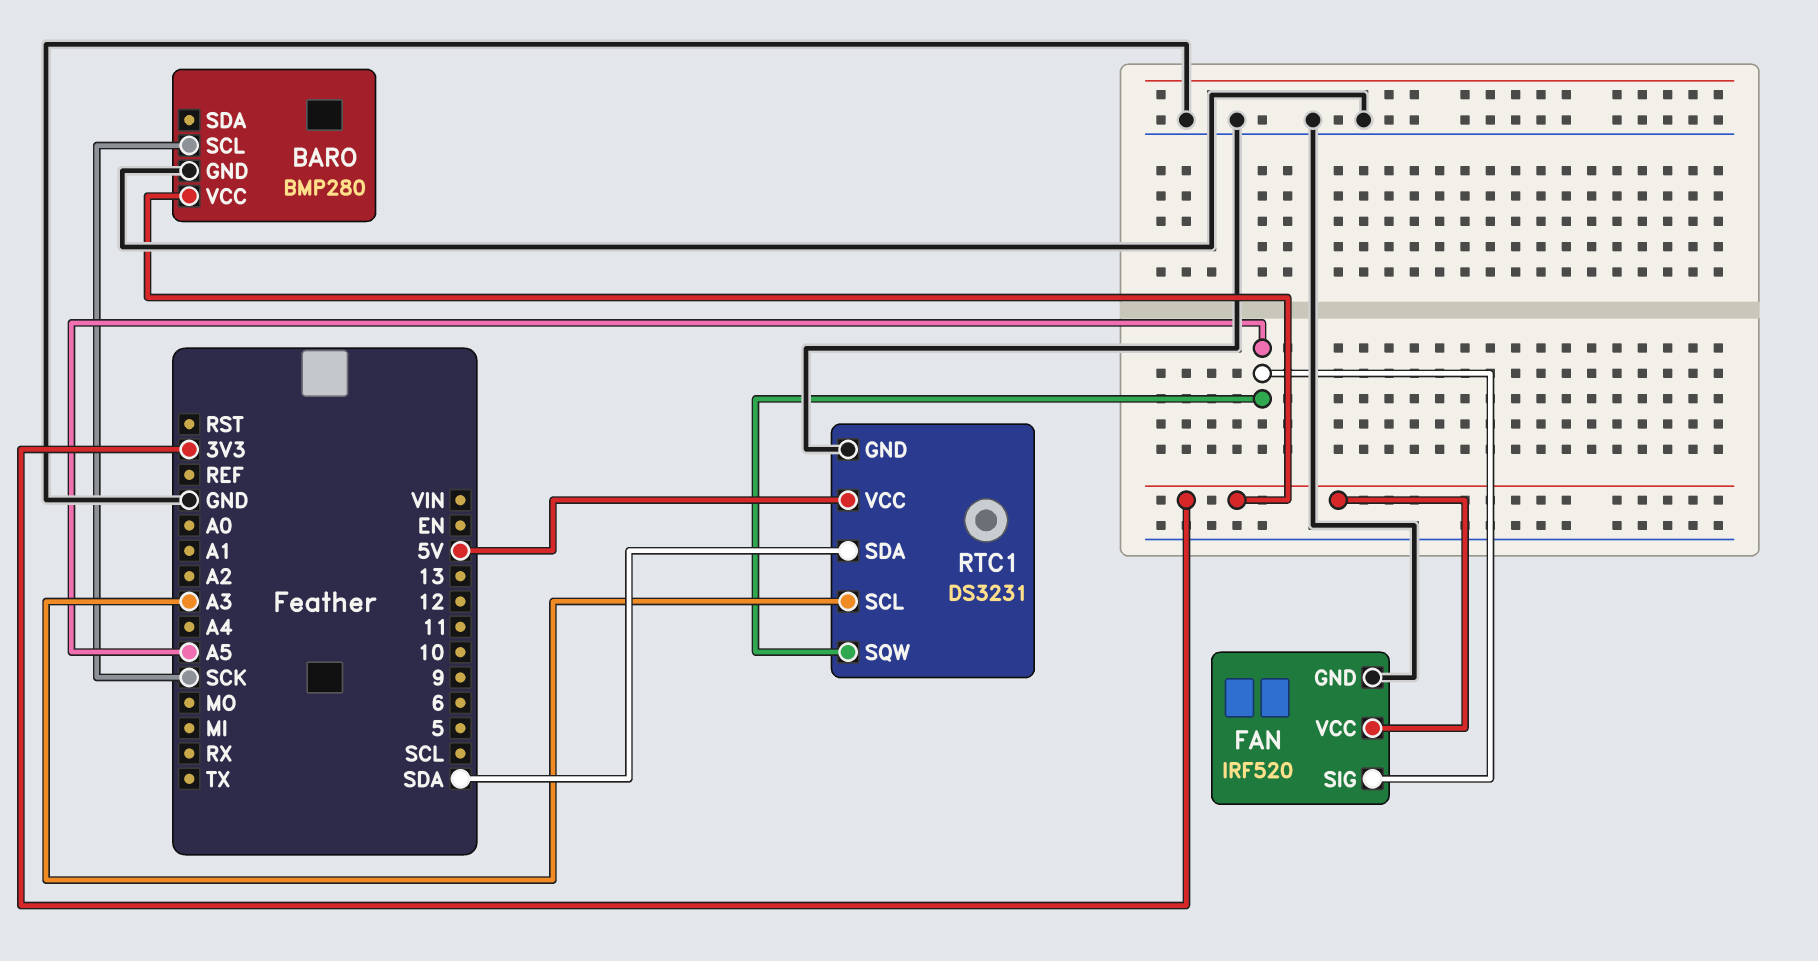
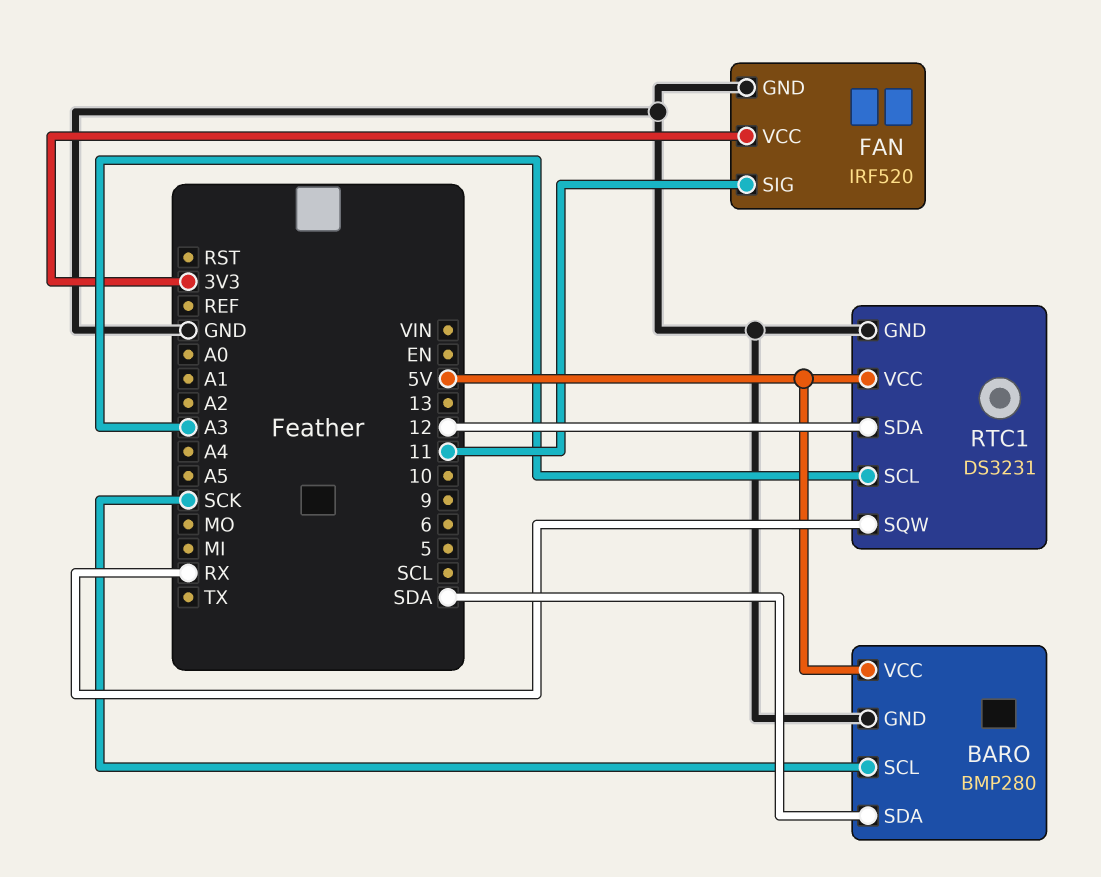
BARO pin SDA: none -> SDA
BARO pin VCC: 3V3 -> 5V
FAN pin SIG: A5 -> 11
RTC1 pin SDA: SDA -> 12
RTC1 pin SQW: A5 -> RX

